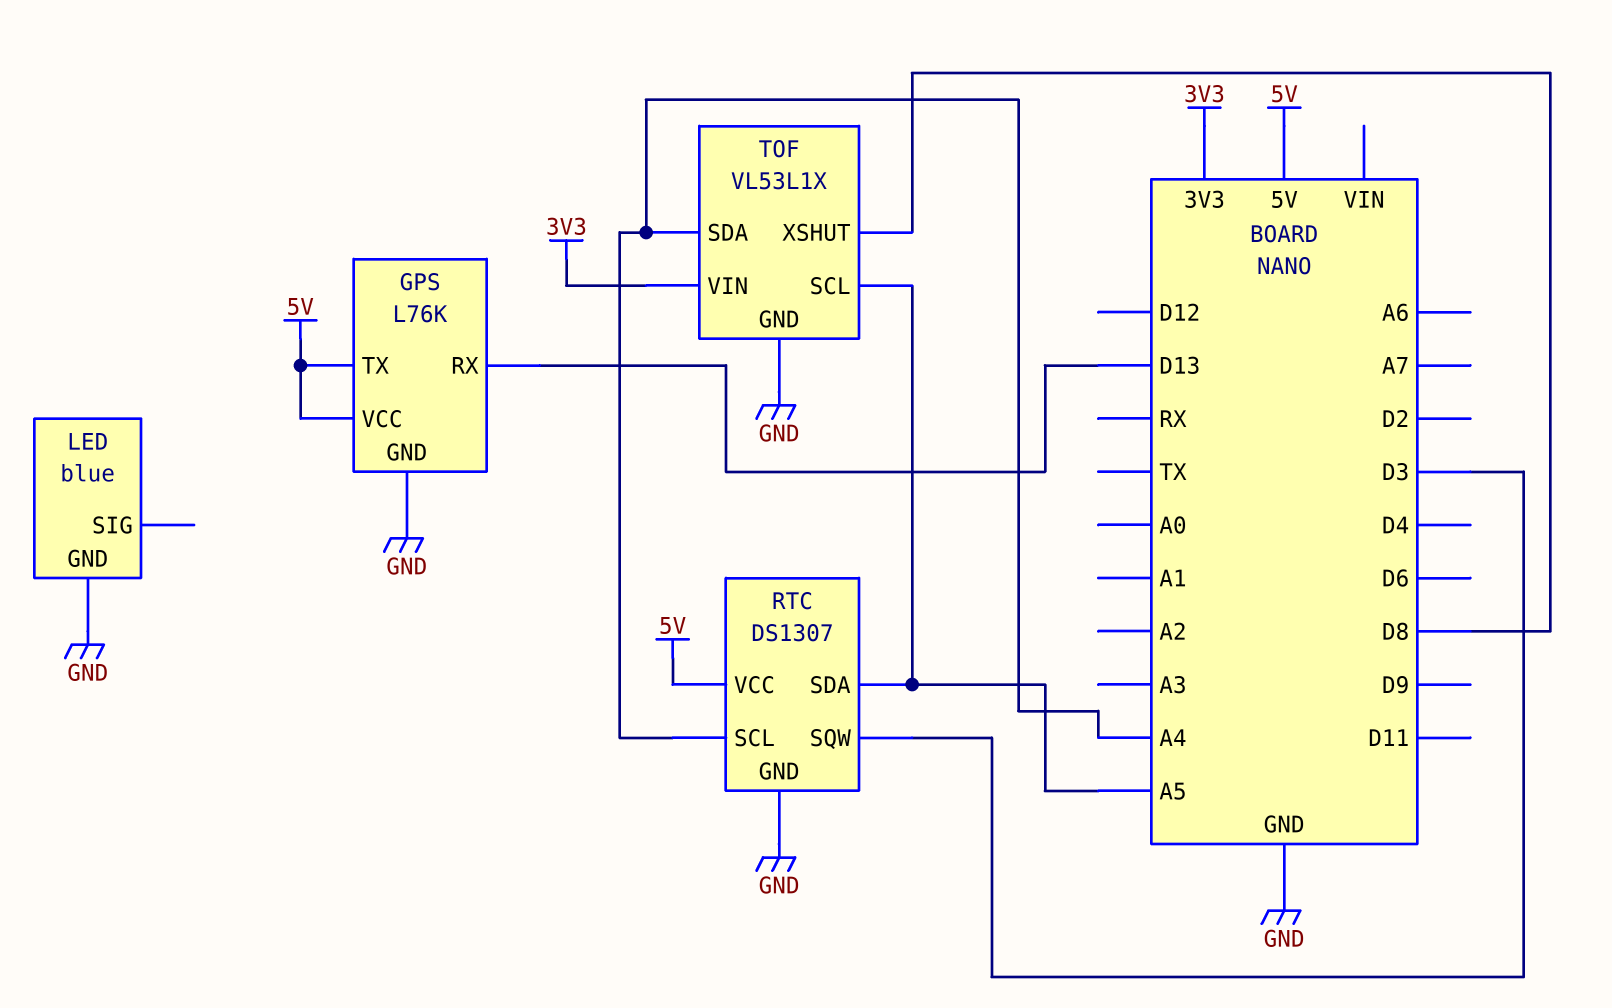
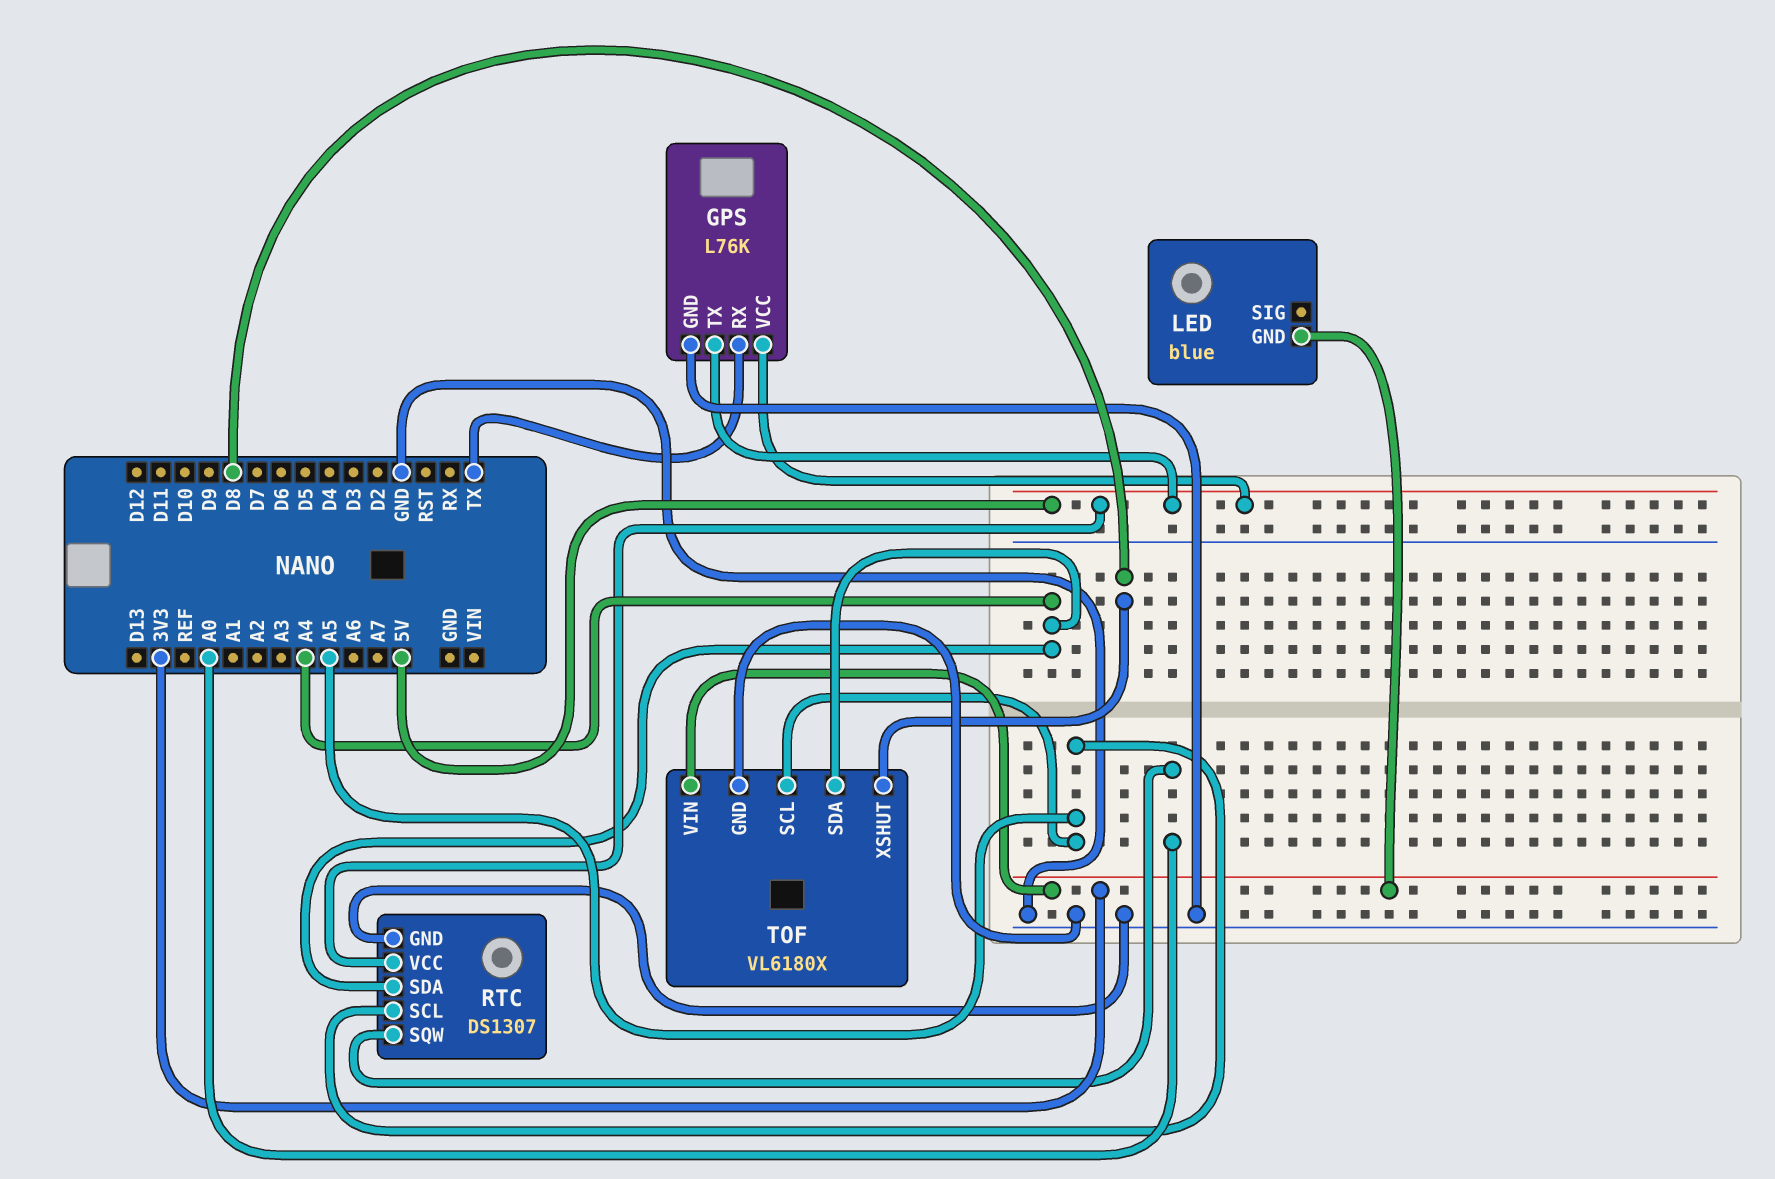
GPS pin RX: D13 -> TX
LED pin GND: GND -> 3V3
RTC pin SCL: A4 -> A5
RTC pin SDA: A5 -> A4
RTC pin SQW: D3 -> A0
TOF: VL53L1X -> VL6180X

